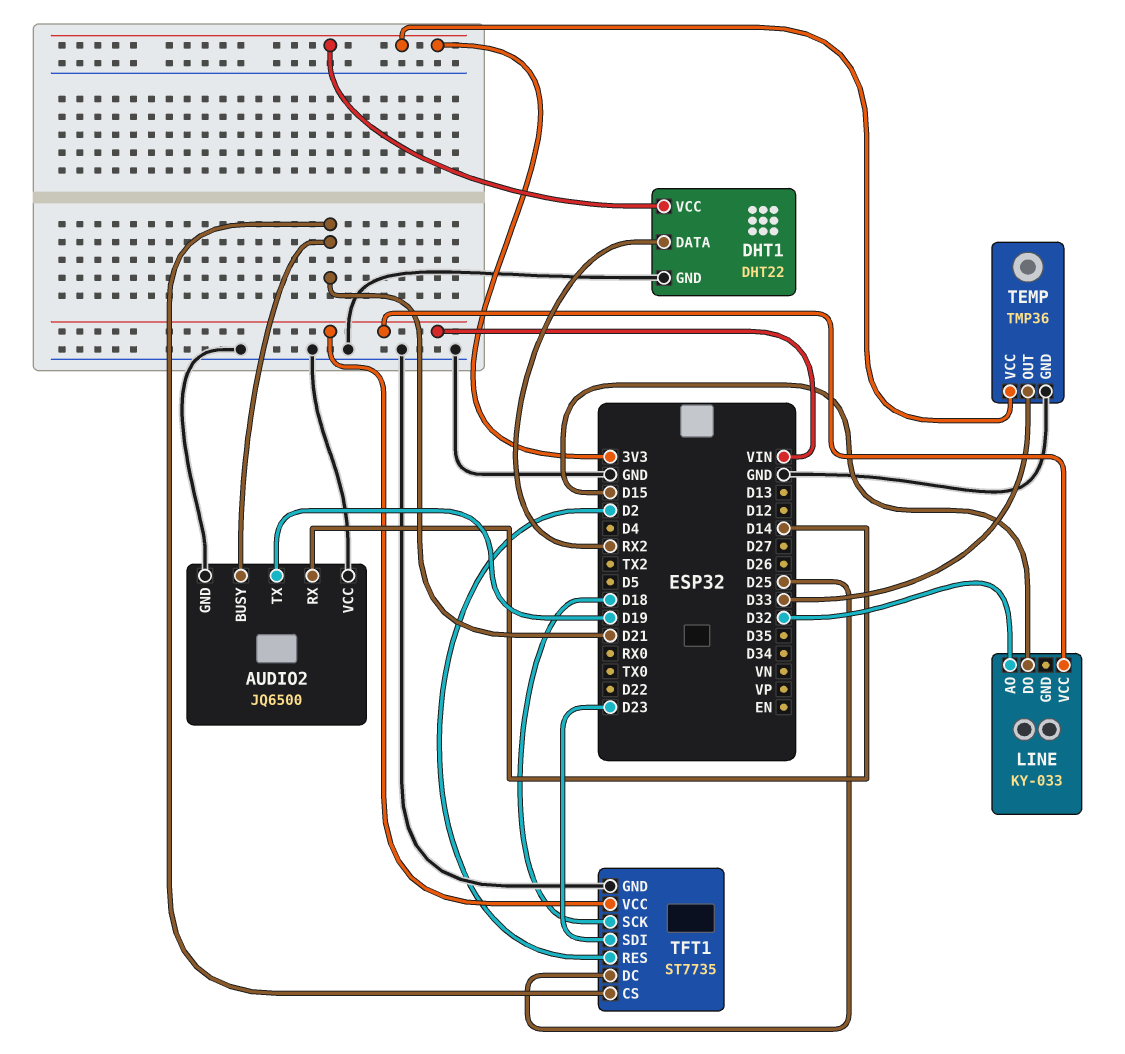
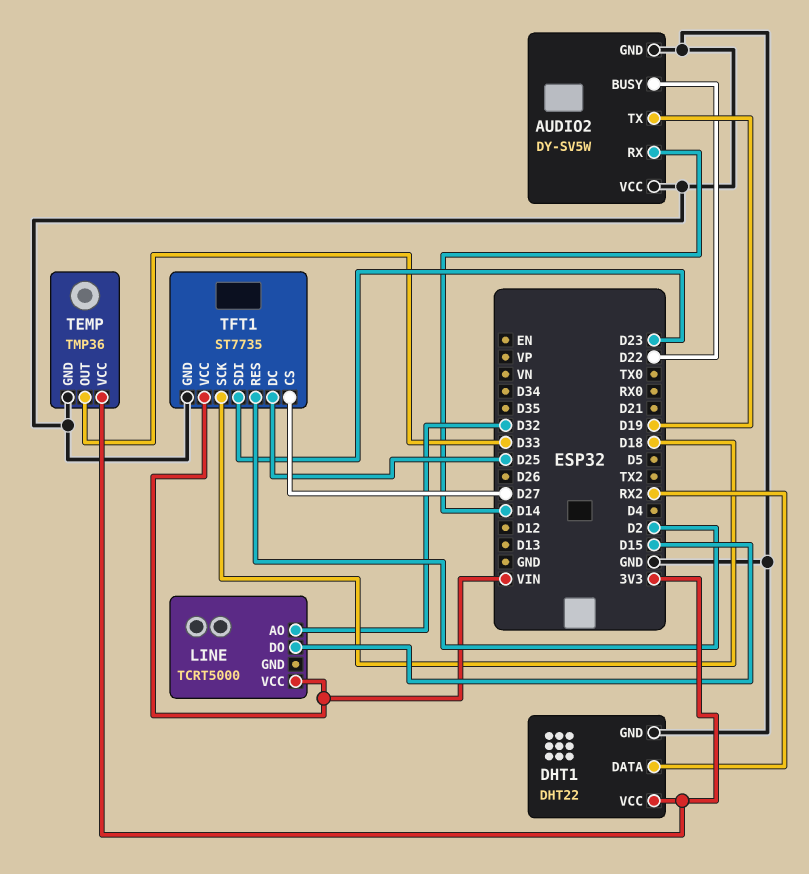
AUDIO2: JQ6500 -> DY-SV5W
AUDIO2 pin BUSY: D21 -> D22
LINE: KY-033 -> TCRT5000
TFT1 pin CS: D21 -> D27

